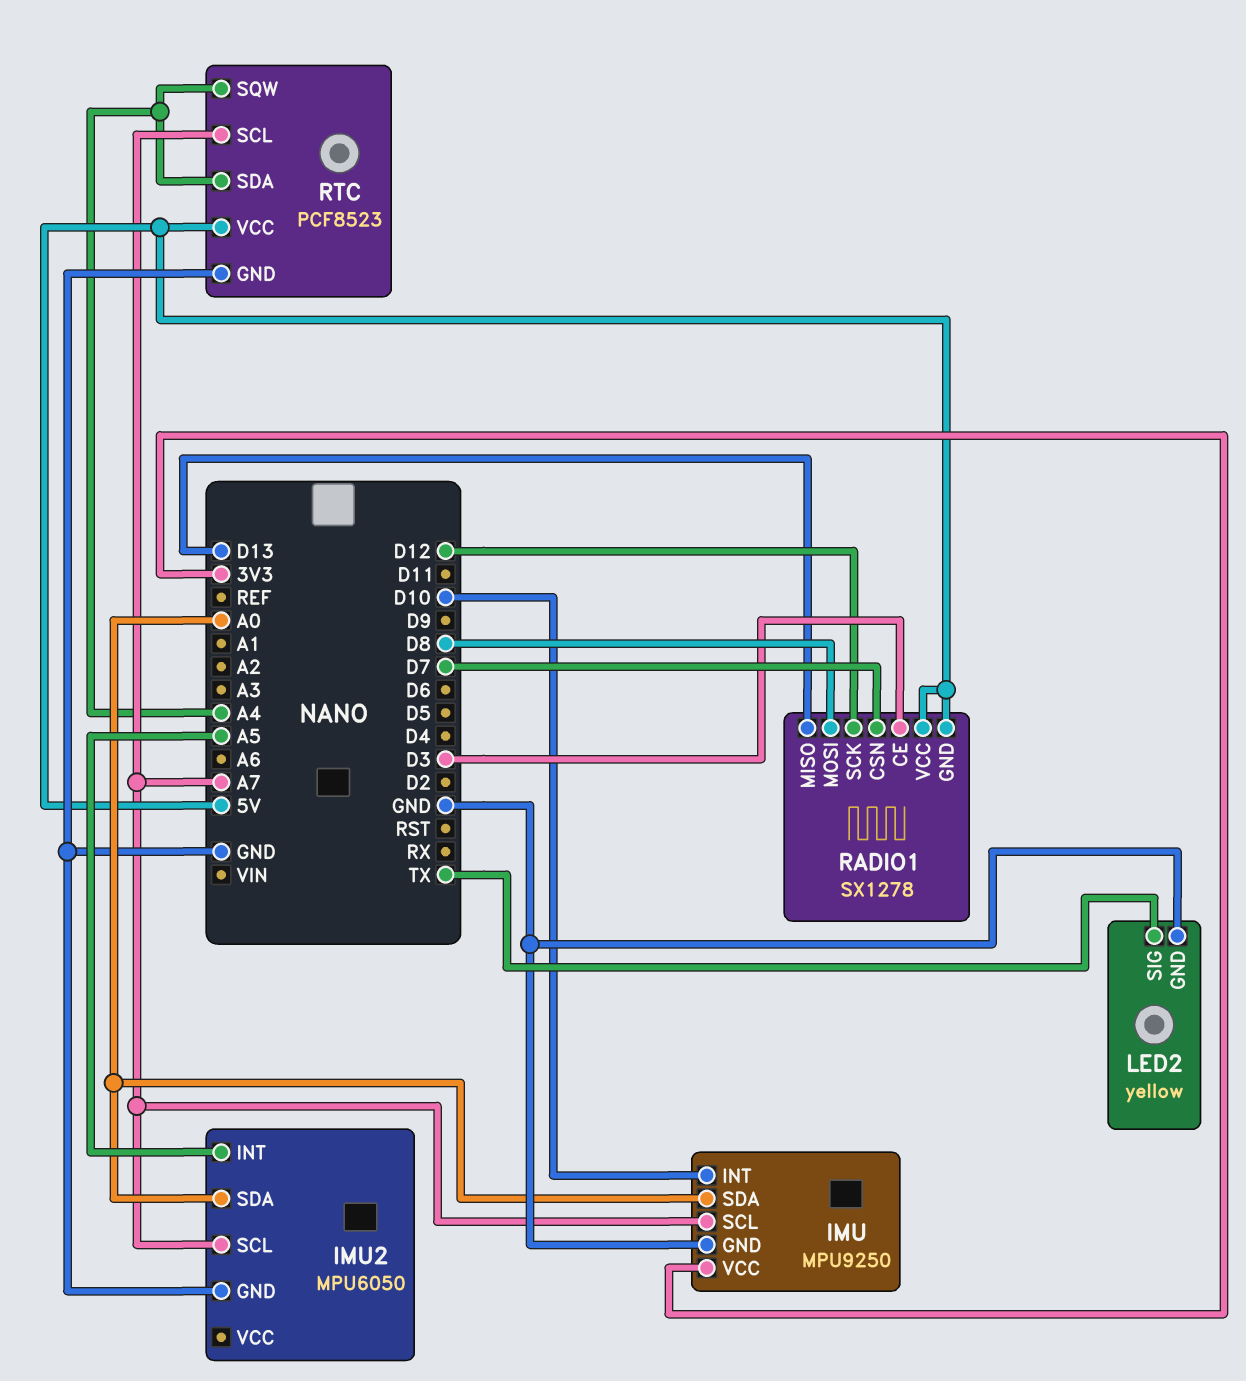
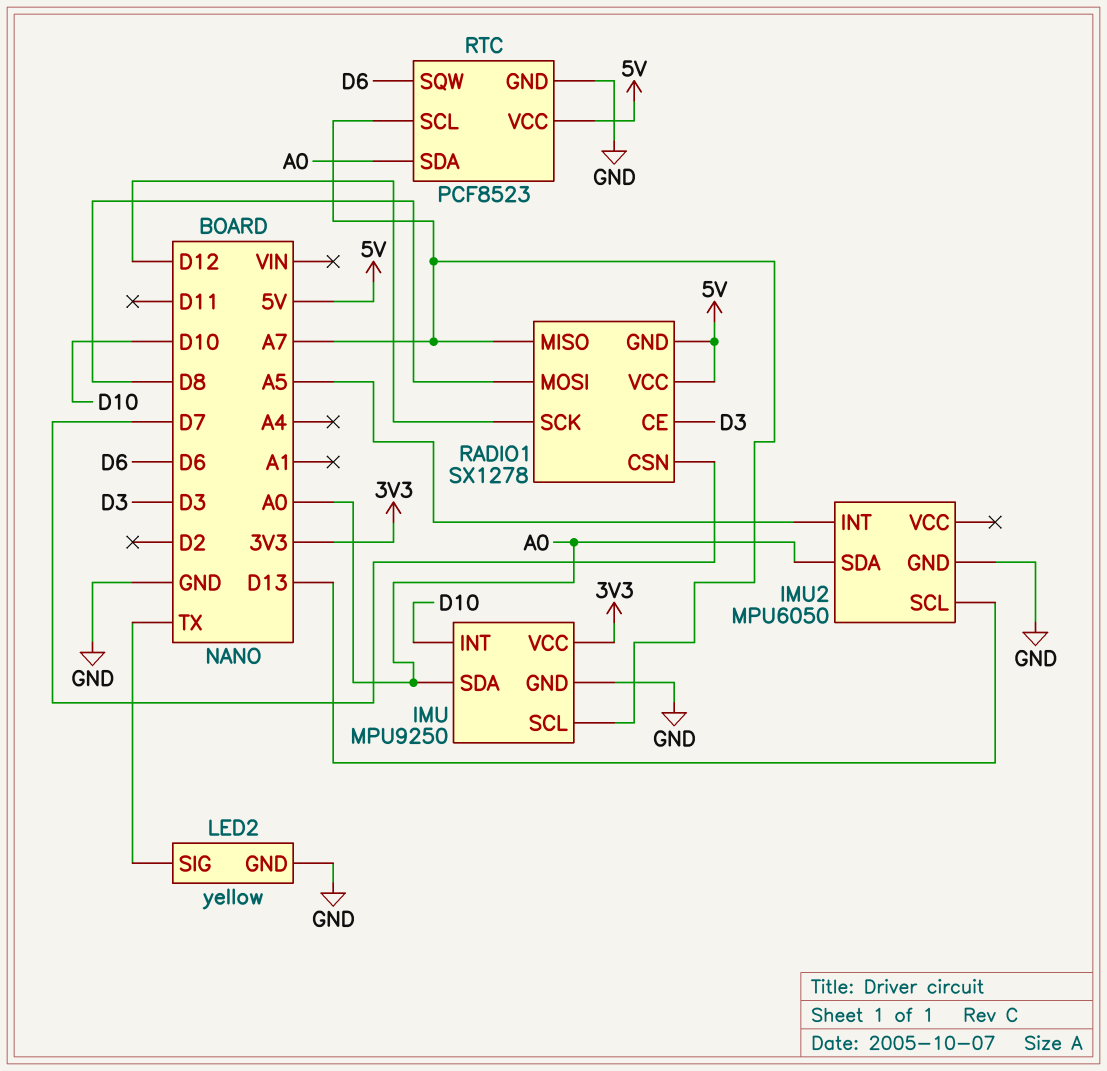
IMU2 pin SCL: A7 -> D13
RADIO1 pin MISO: D13 -> A7
RTC pin SDA: A4 -> A0
RTC pin SQW: A4 -> D6

